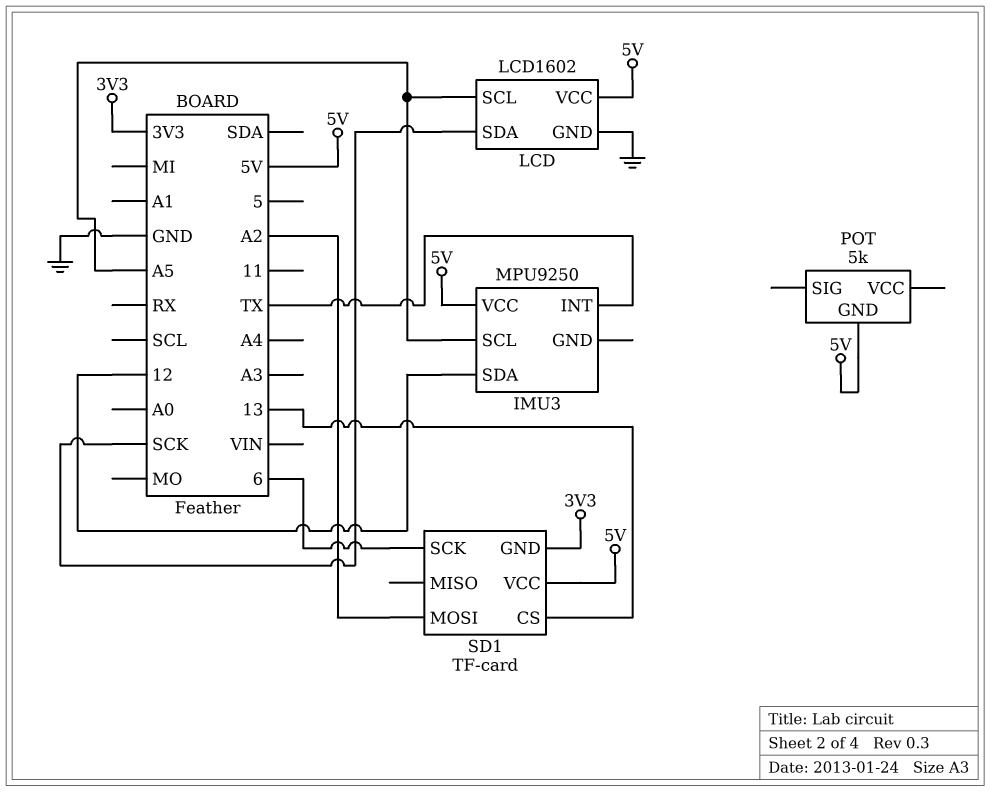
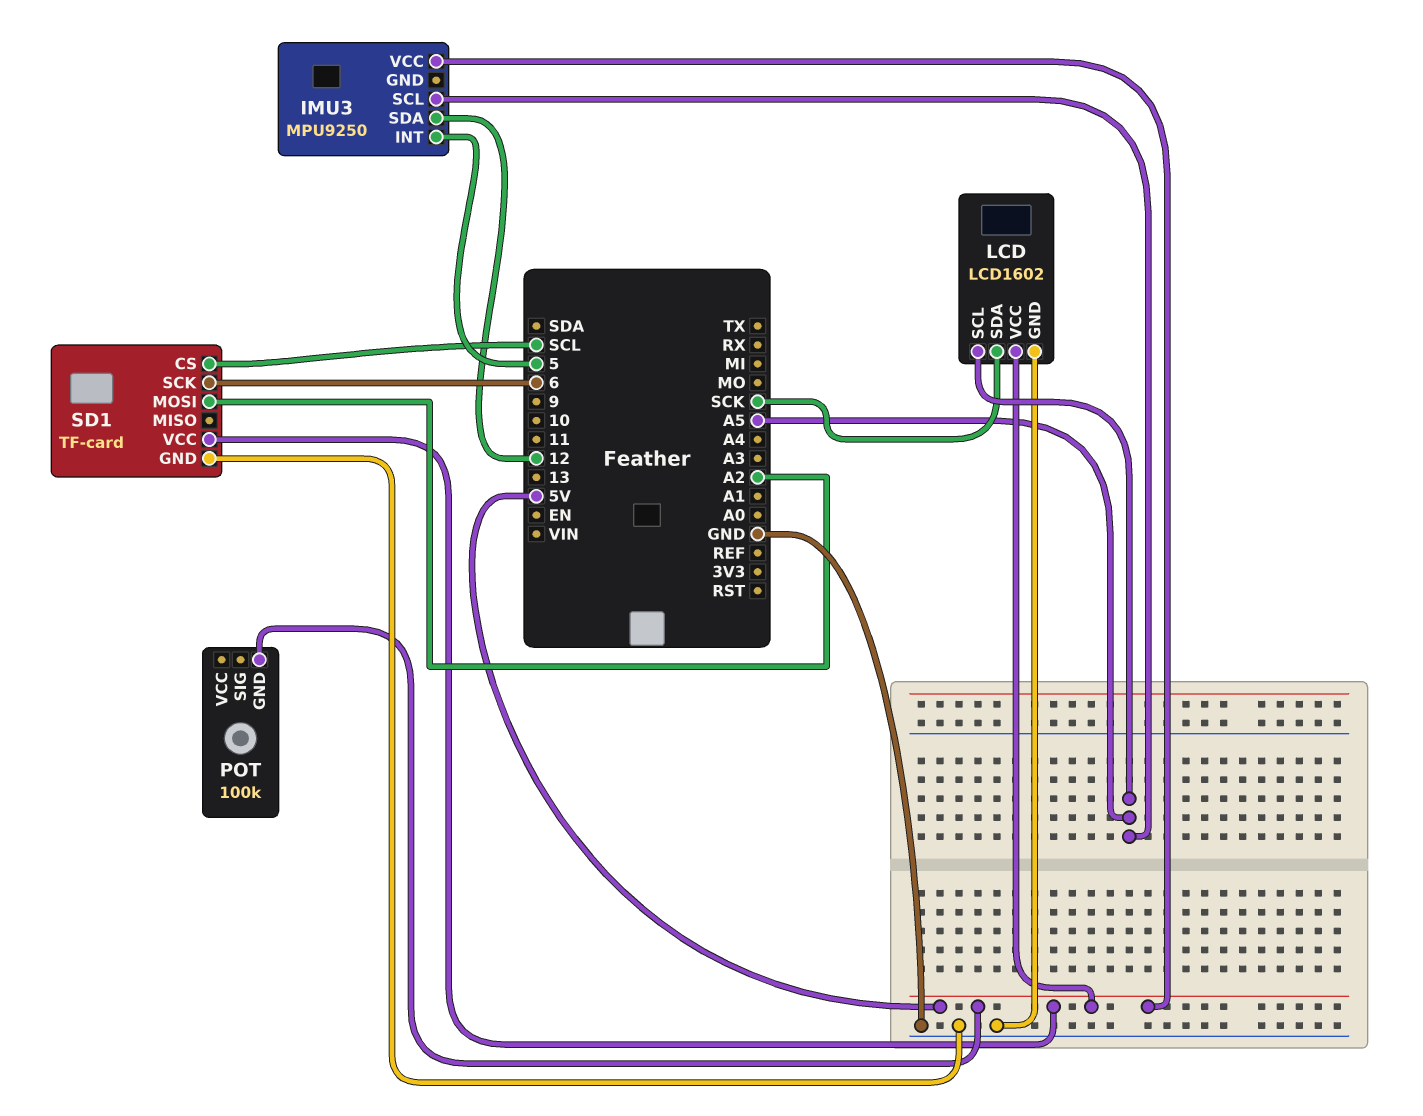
IMU3 pin INT: TX -> 5
POT: 5k -> 100k
SD1 pin CS: 13 -> SCL
SD1 pin GND: 3V3 -> GND

